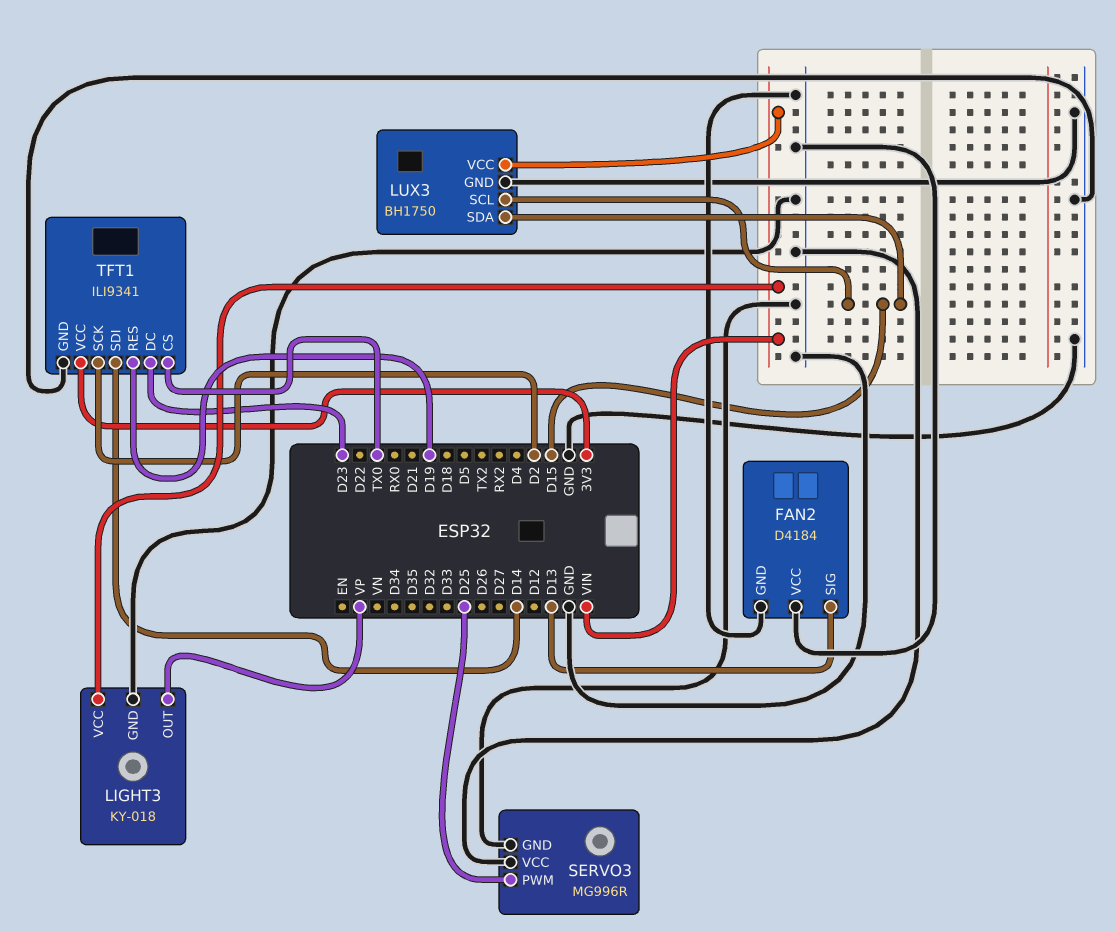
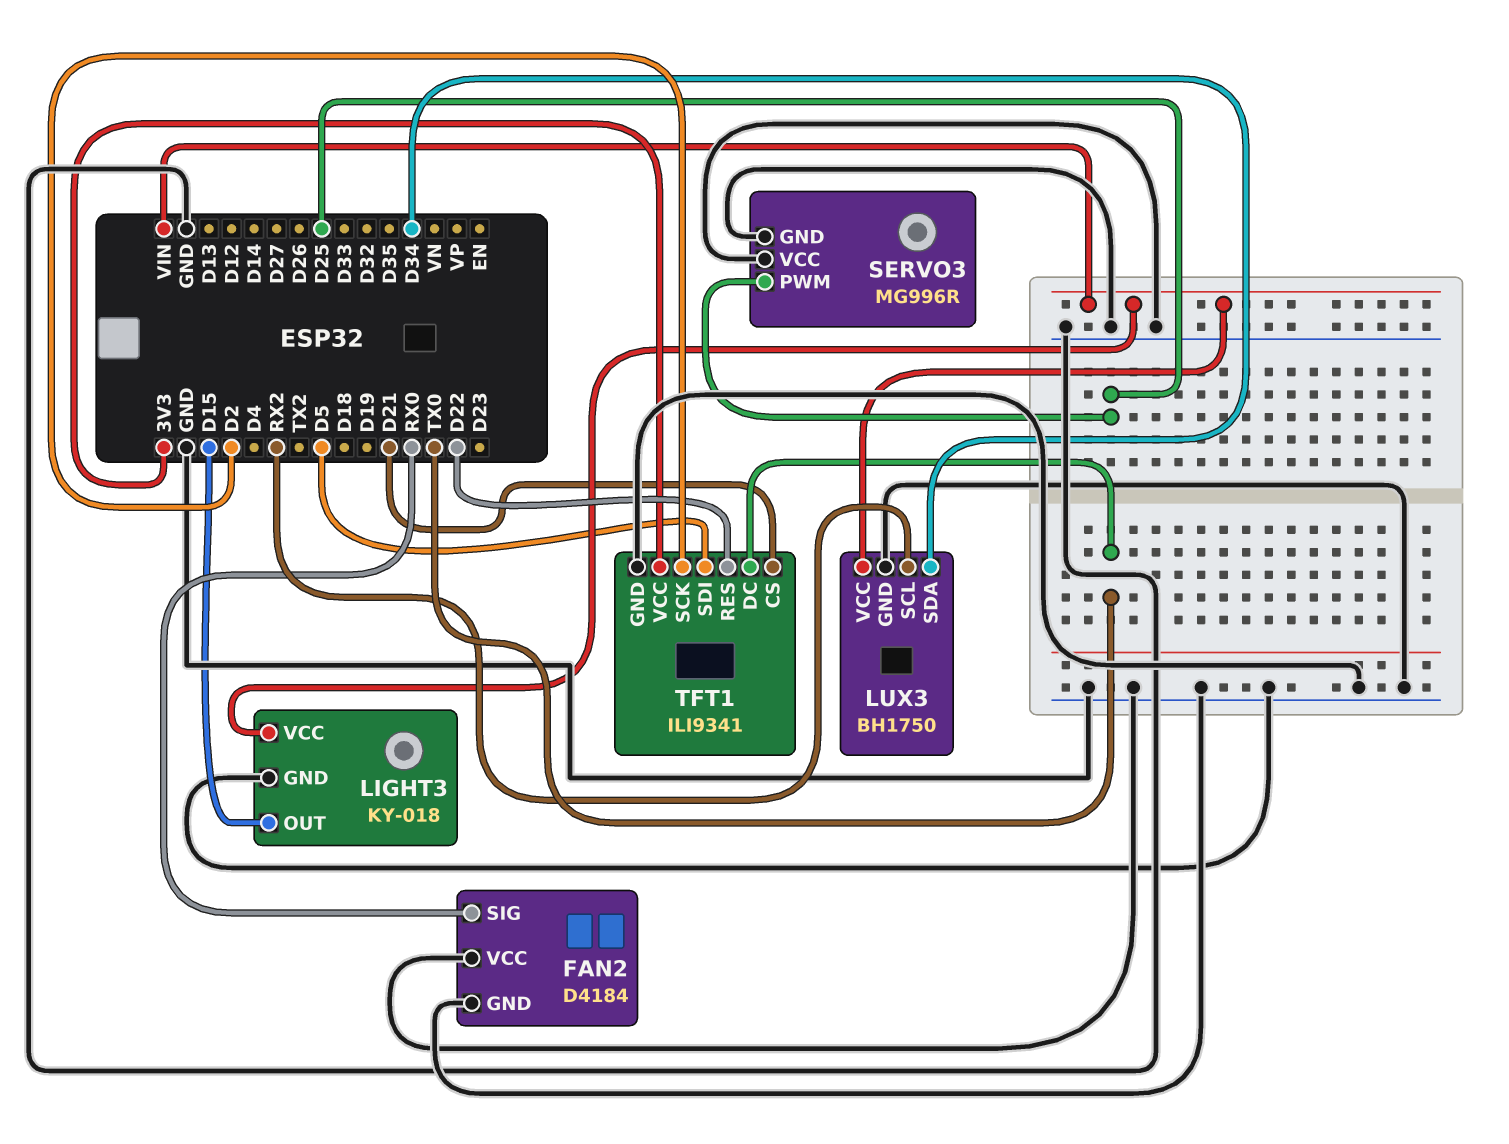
FAN2 pin SIG: D13 -> RX0
LIGHT3 pin OUT: VP -> D15
LUX3 pin SCL: D15 -> RX2
LUX3 pin SDA: D15 -> D34
TFT1 pin CS: TX0 -> D21
TFT1 pin DC: D23 -> TX0
TFT1 pin RES: D19 -> D22
TFT1 pin SDI: D14 -> D5

